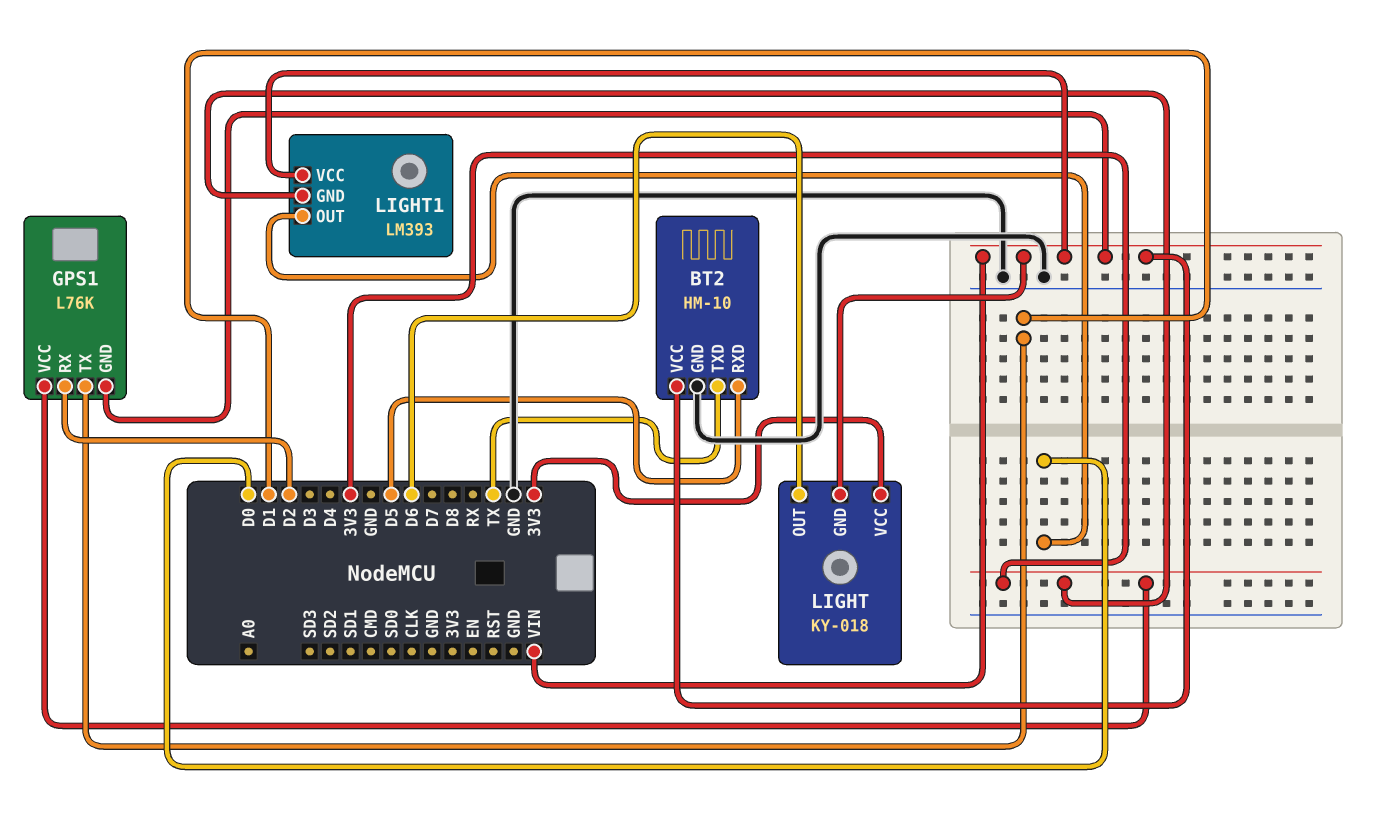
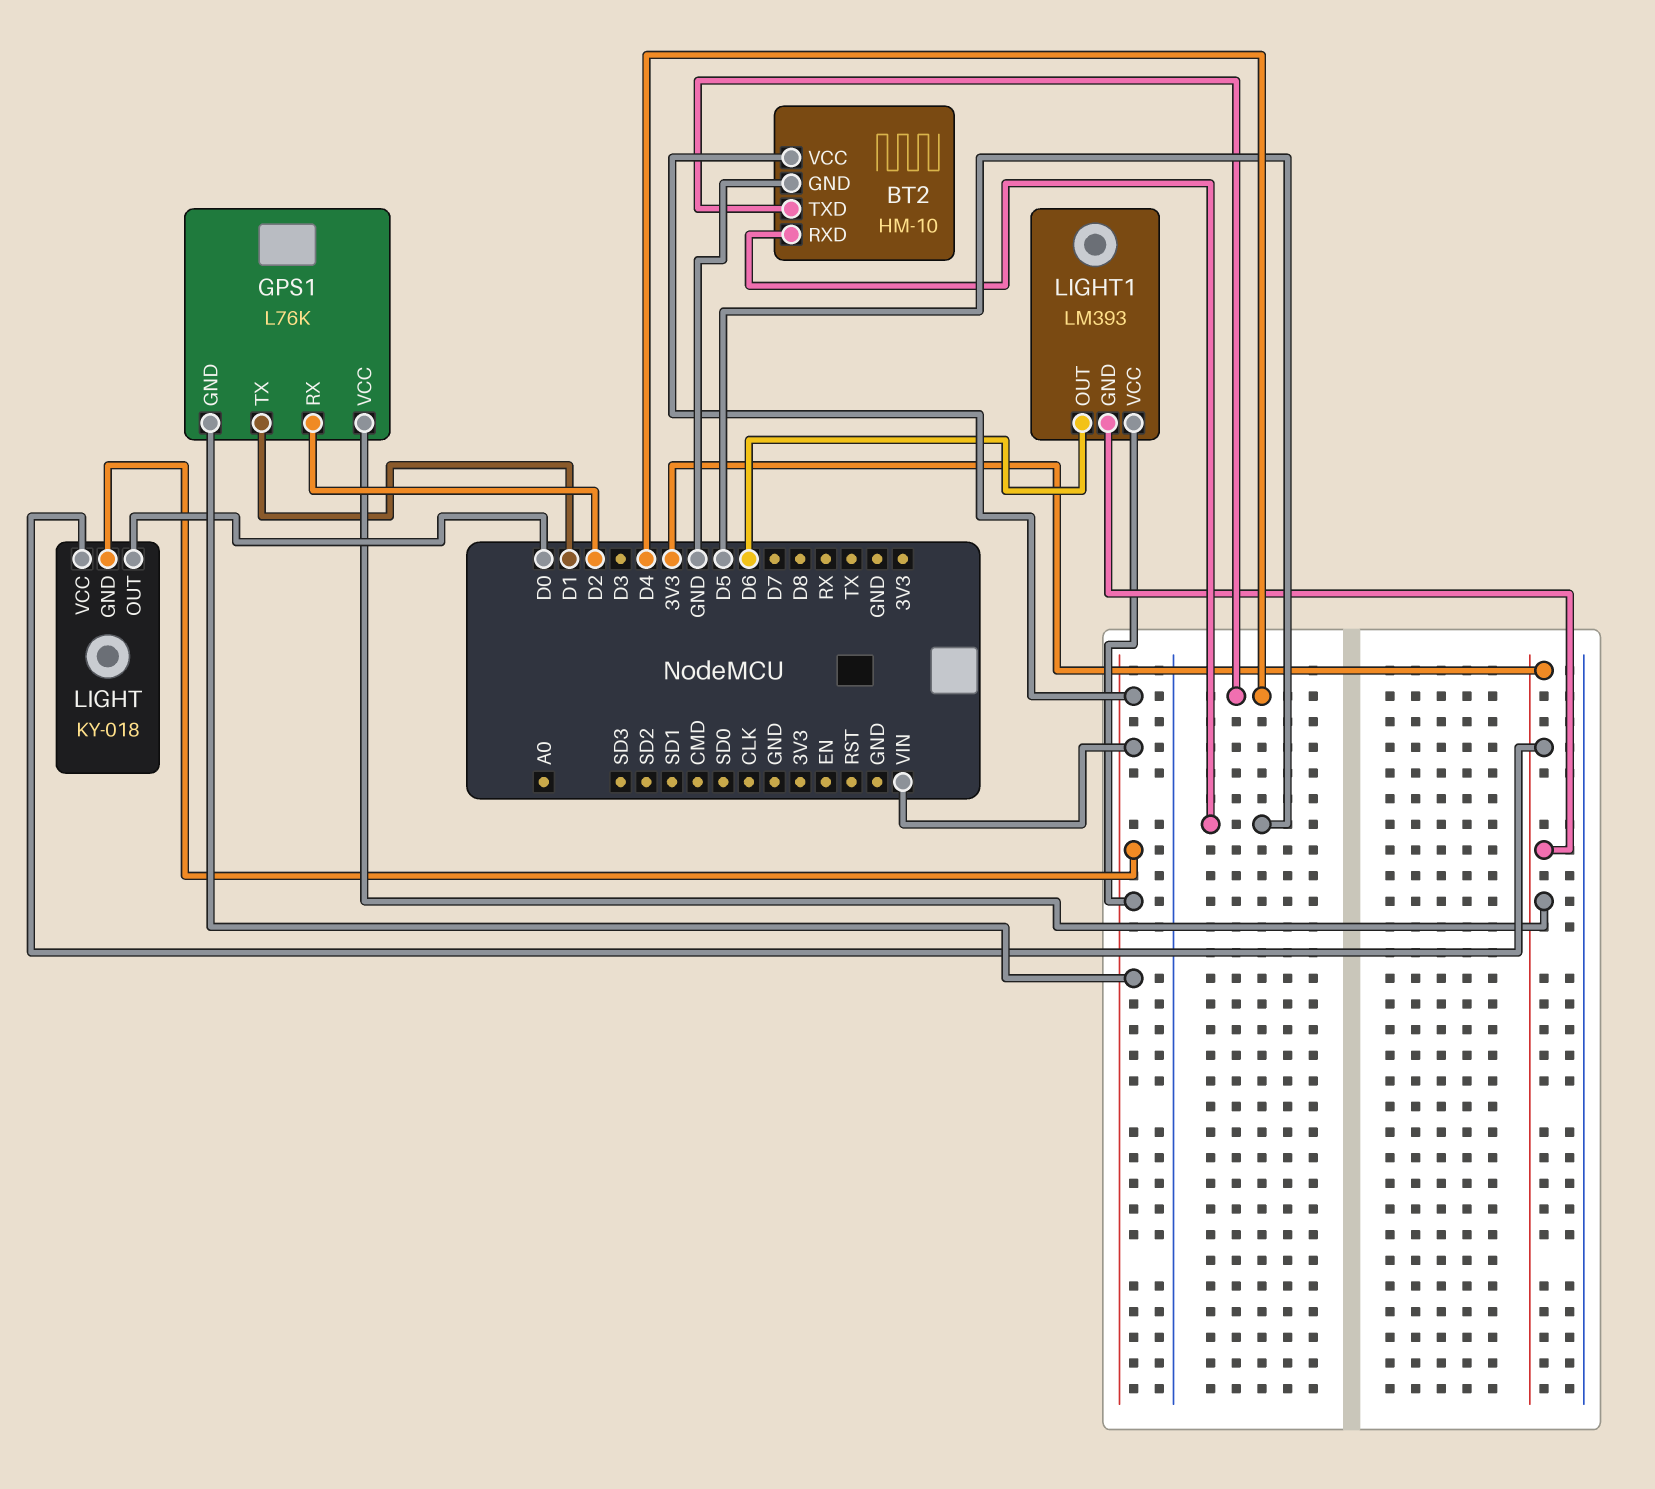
BT2 pin TXD: TX -> D4
LIGHT pin OUT: D6 -> D0
LIGHT1 pin OUT: D0 -> D6

